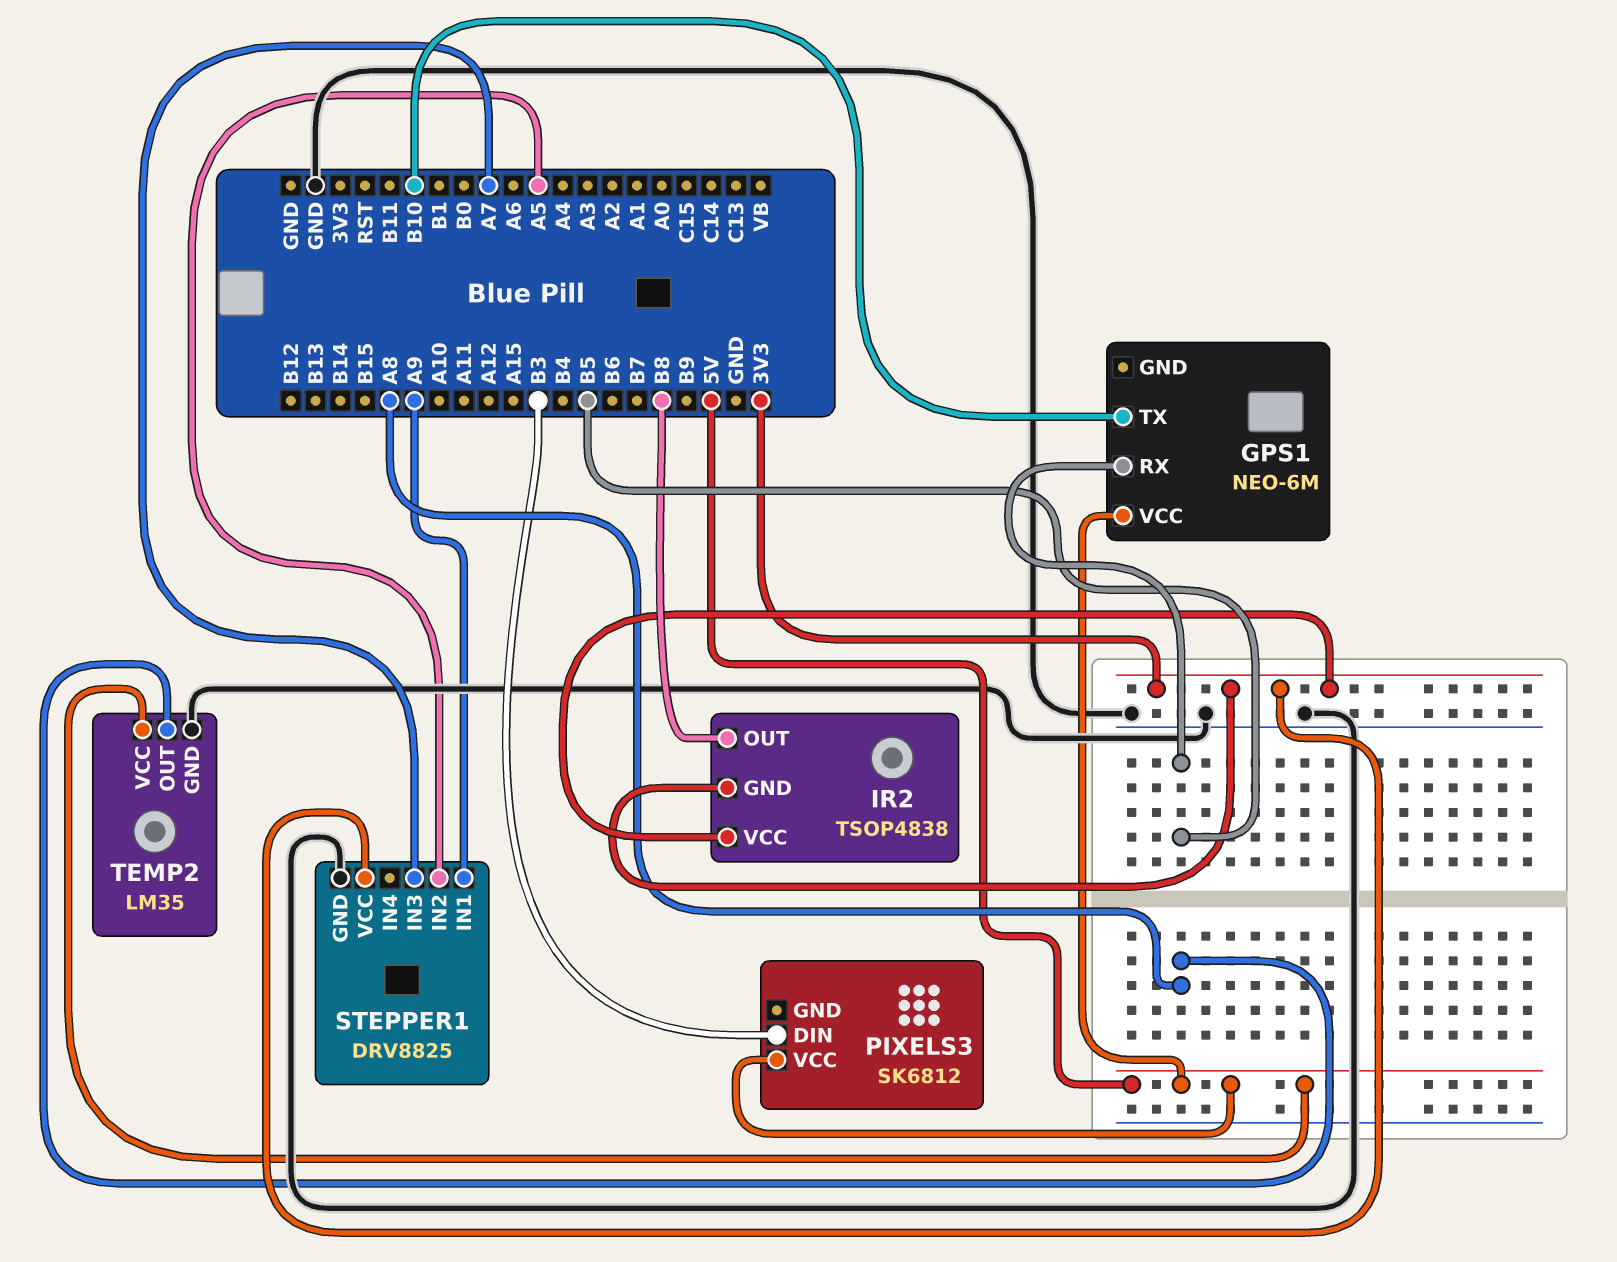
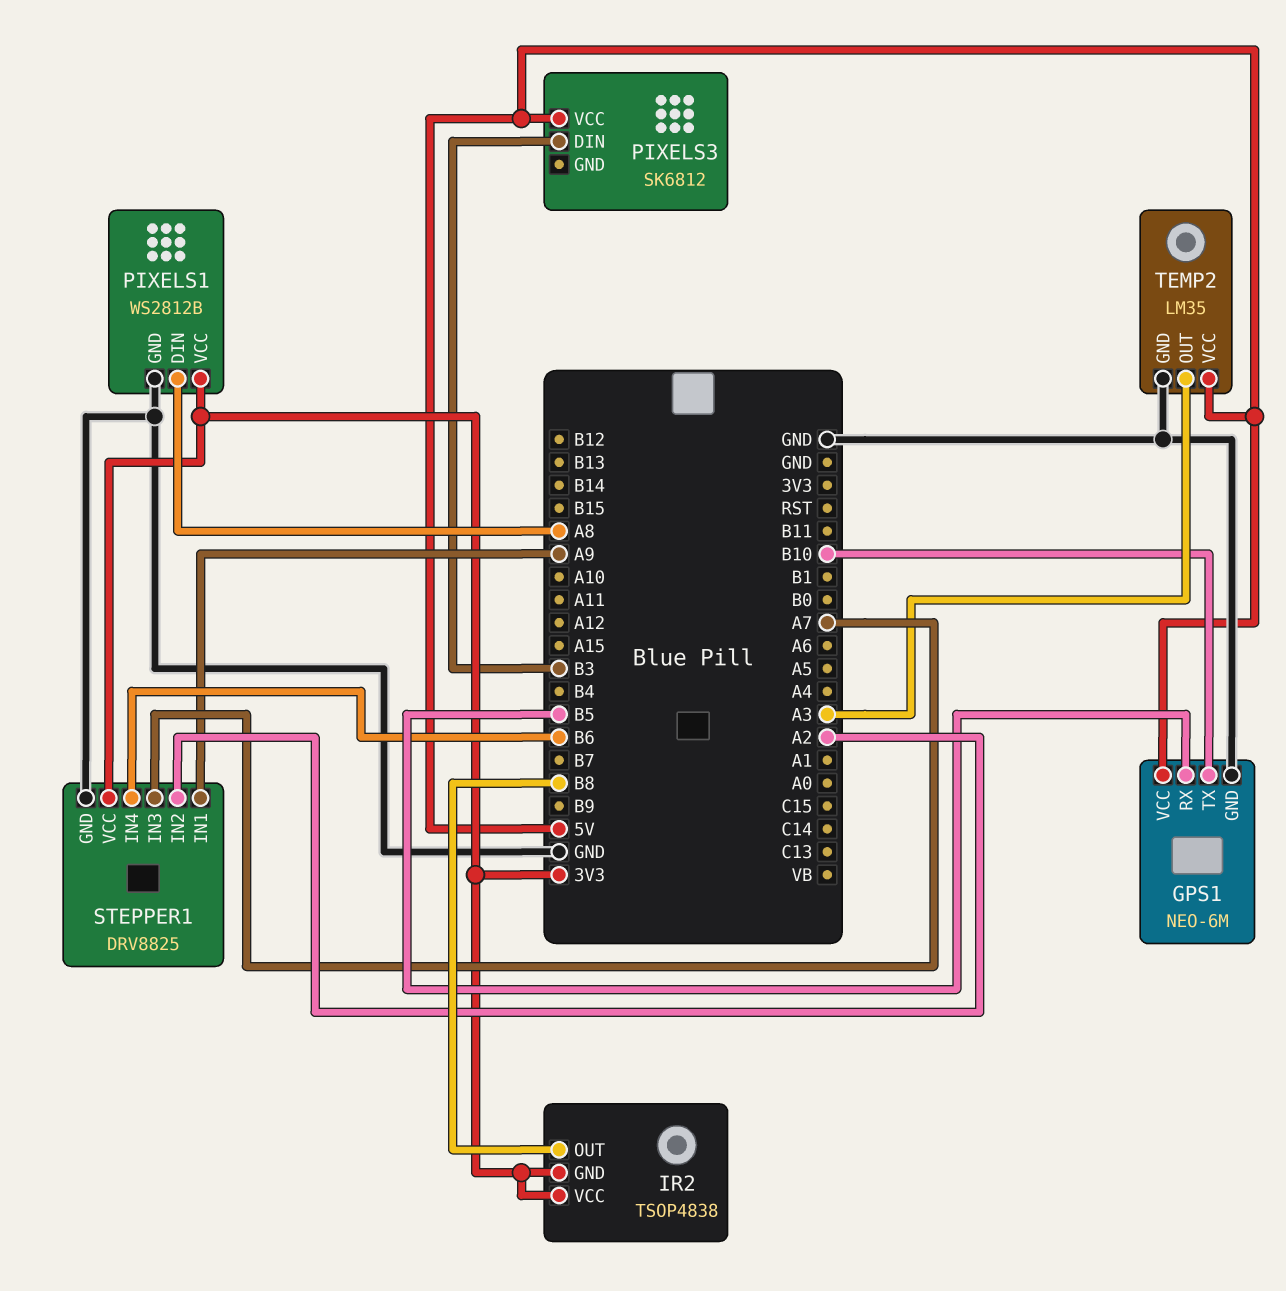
GPS1 pin GND: none -> GND
PIXELS1: none -> WS2812B
PIXELS1 pin DIN: none -> A8
PIXELS1 pin GND: none -> GND
PIXELS1 pin VCC: none -> 3V3
STEPPER1 pin IN2: A5 -> A2
STEPPER1 pin IN4: none -> B6
TEMP2 pin OUT: A8 -> A3

